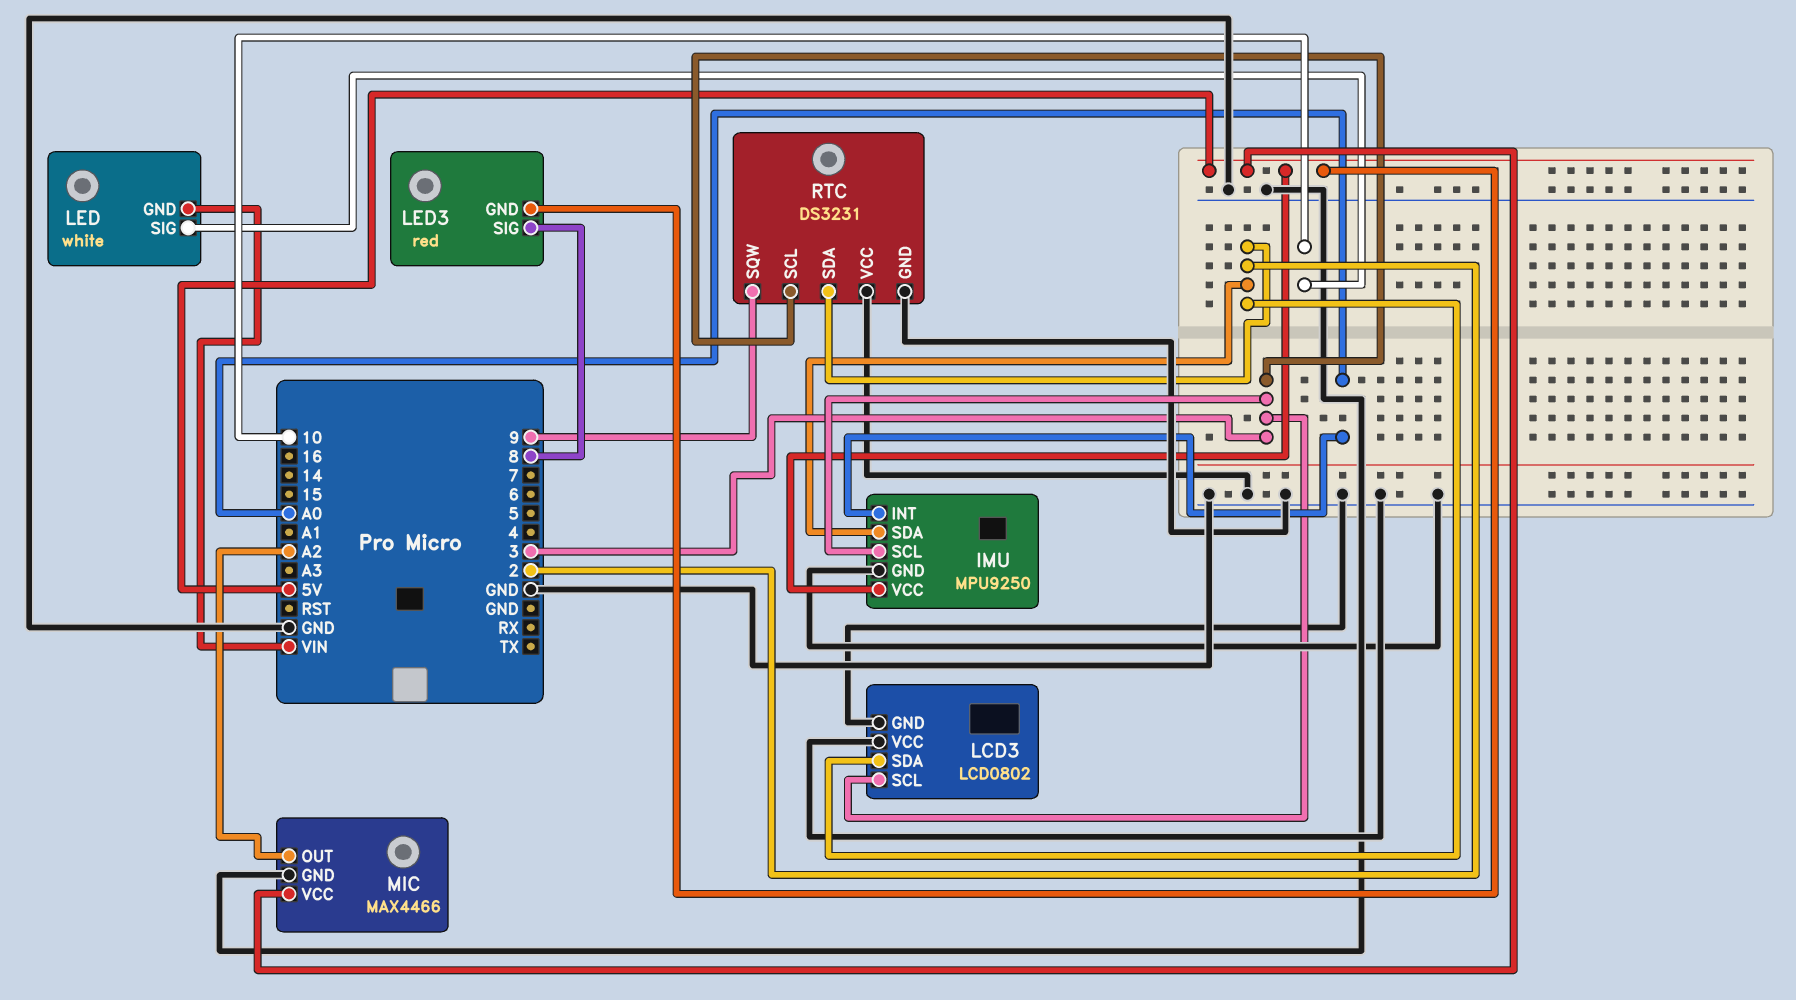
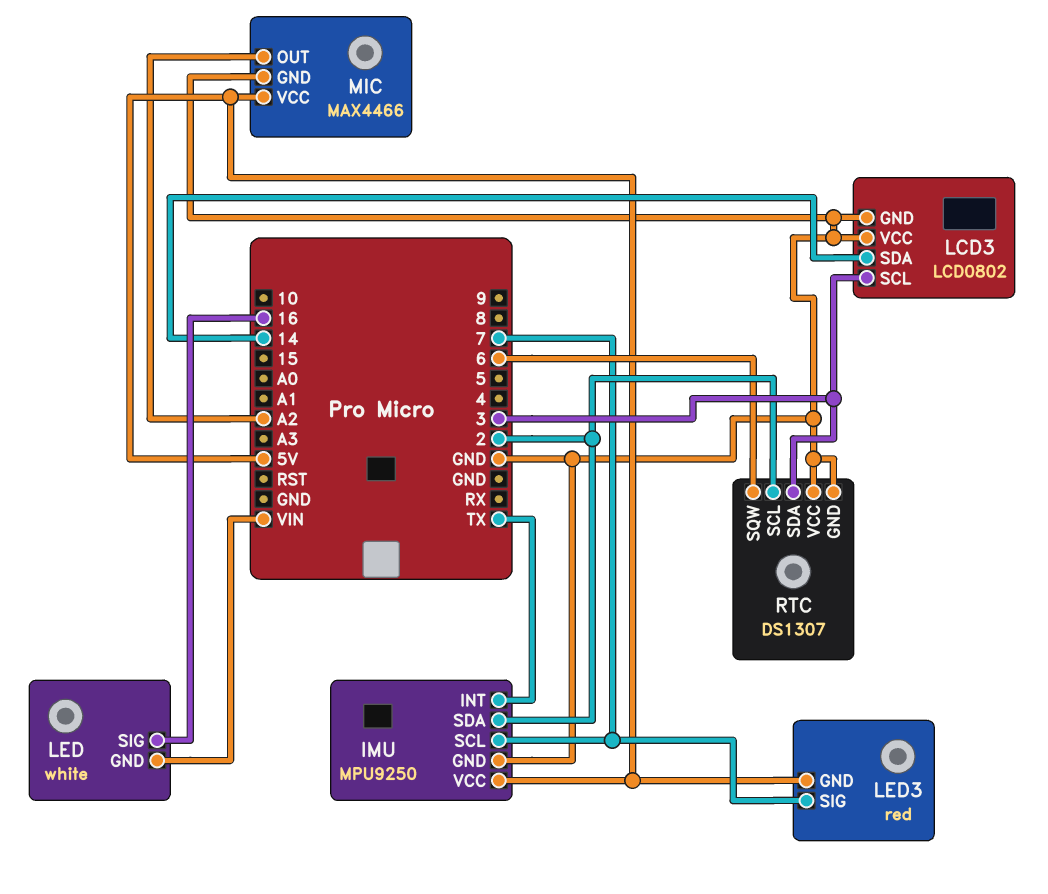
IMU pin INT: A0 -> TX
IMU pin SCL: 3 -> 7
LCD3 pin SDA: 2 -> 14
LED pin SIG: 10 -> 16
LED3 pin SIG: 8 -> 7
RTC: DS3231 -> DS1307
RTC pin SCL: 3 -> 2
RTC pin SDA: 2 -> 3
RTC pin SQW: 9 -> 6

